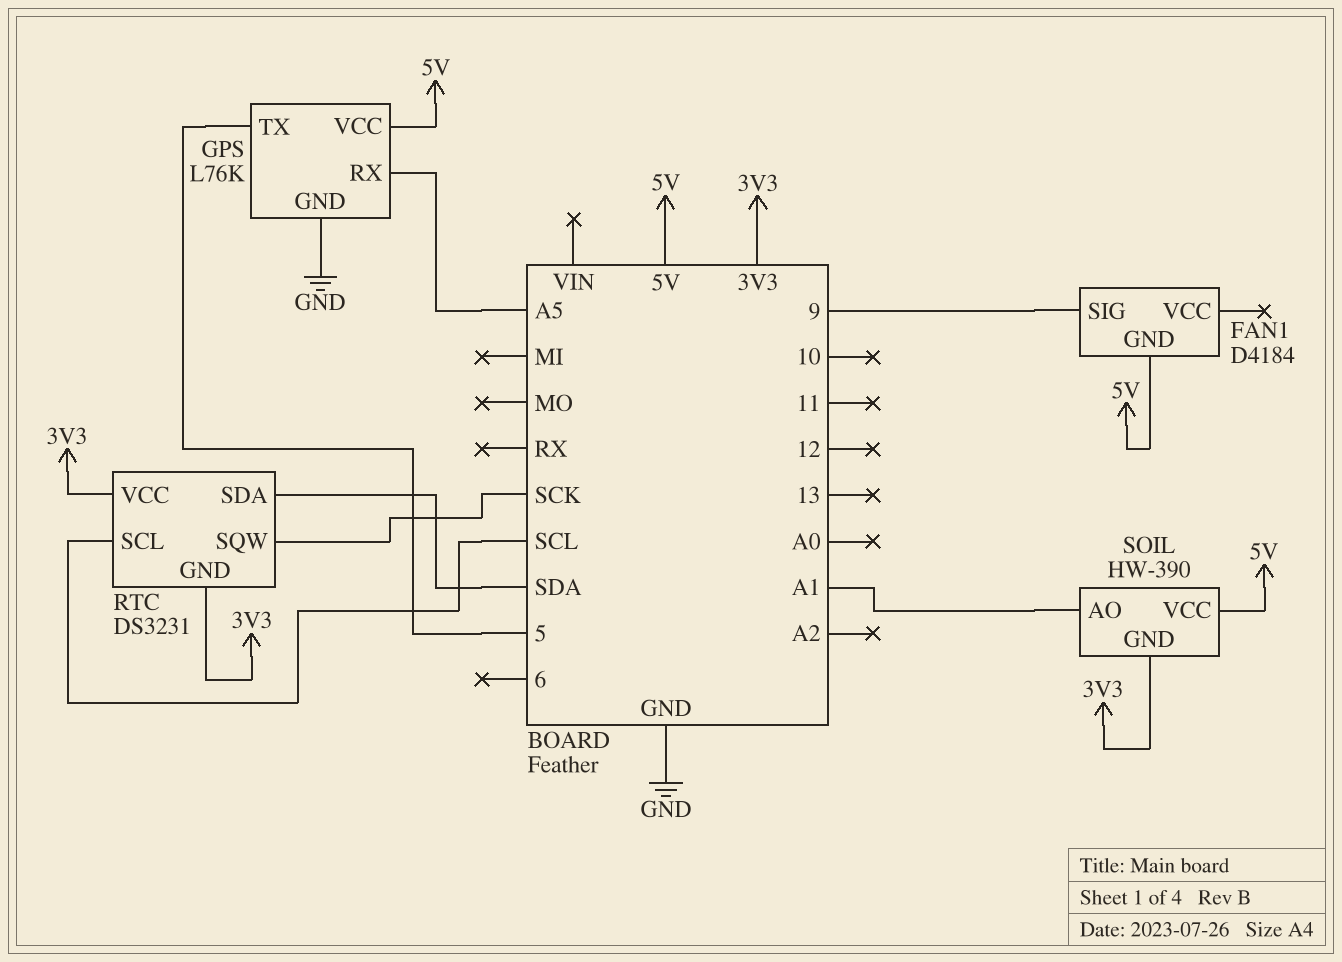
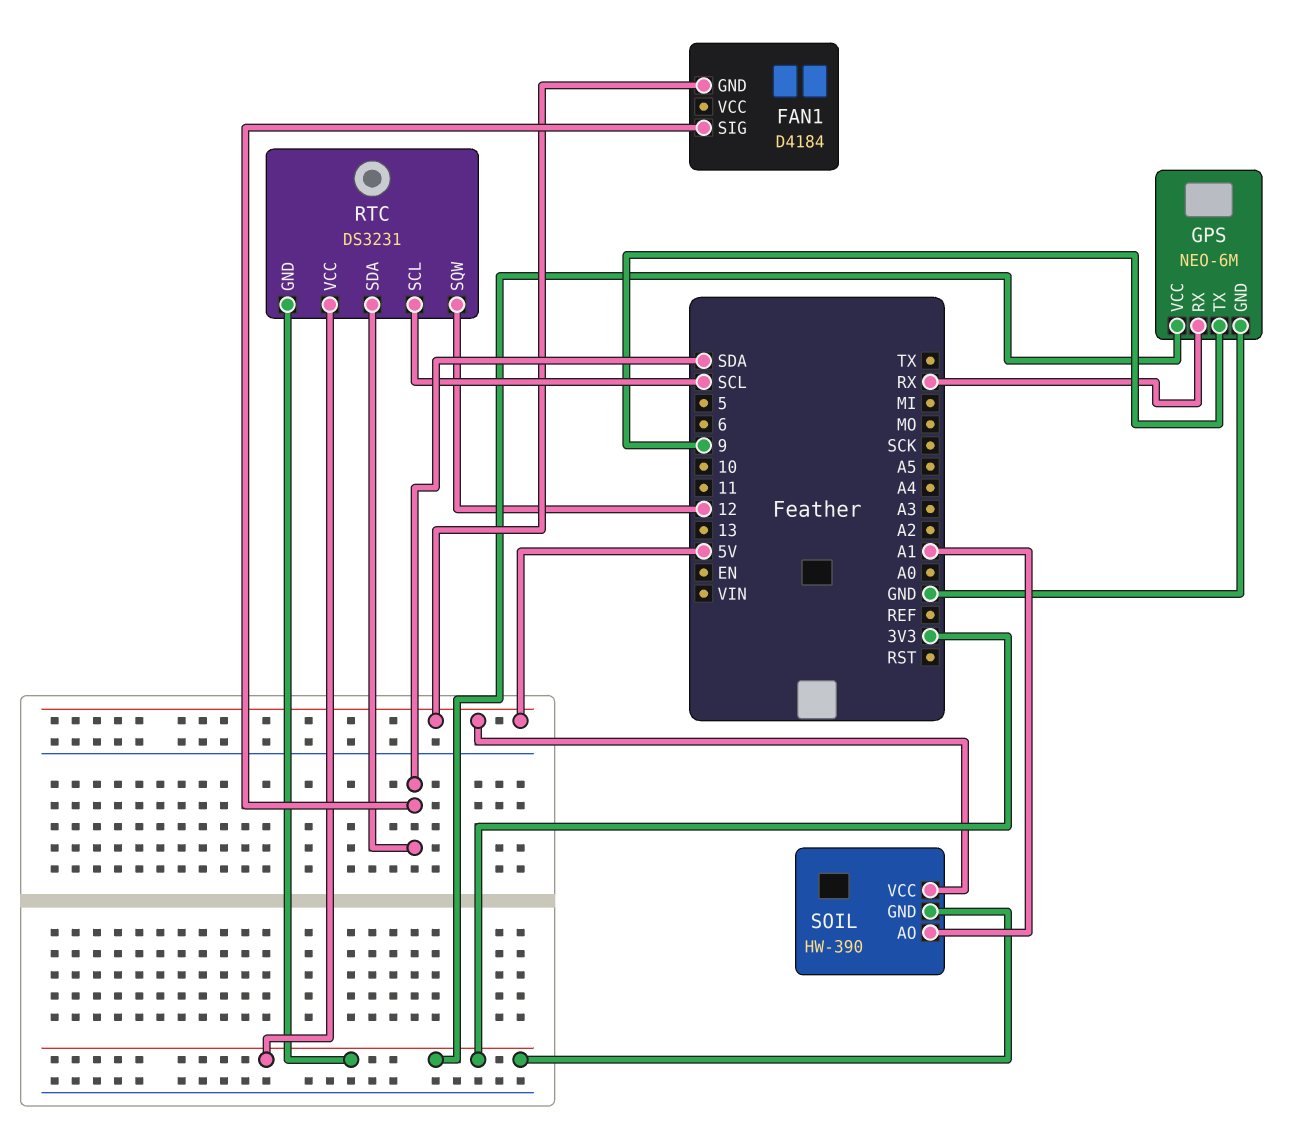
FAN1 pin SIG: 9 -> SDA
GPS: L76K -> NEO-6M
GPS pin RX: A5 -> RX
GPS pin TX: 5 -> 9
GPS pin VCC: 5V -> 3V3
RTC pin SQW: SCK -> 12

